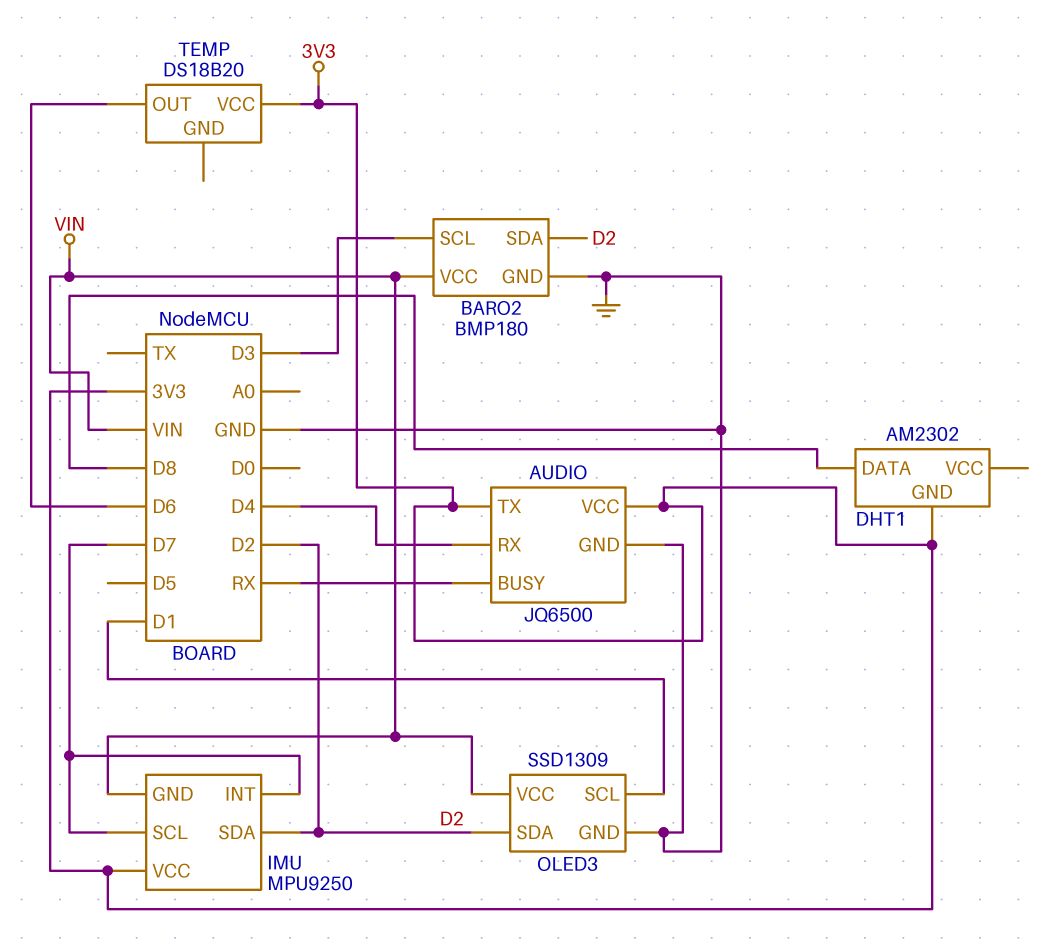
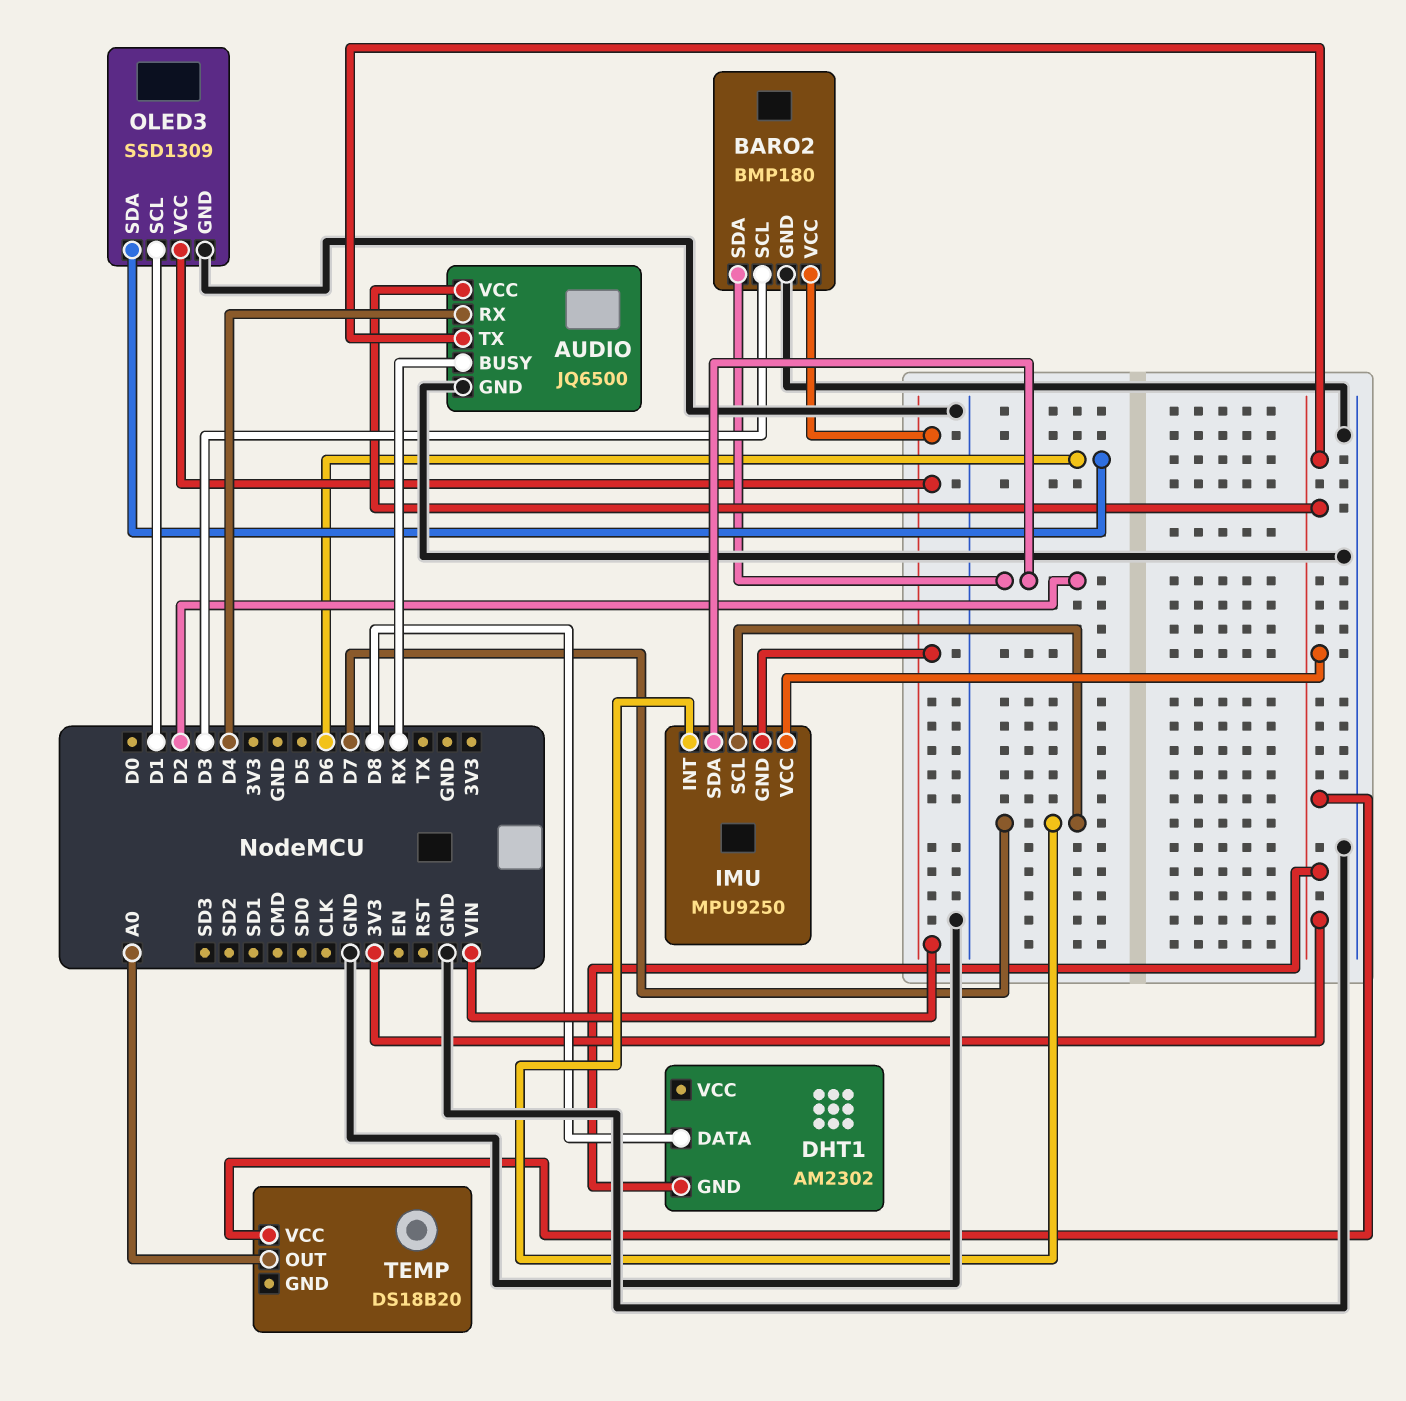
OLED3 pin SDA: D2 -> D6
TEMP pin OUT: D6 -> A0

